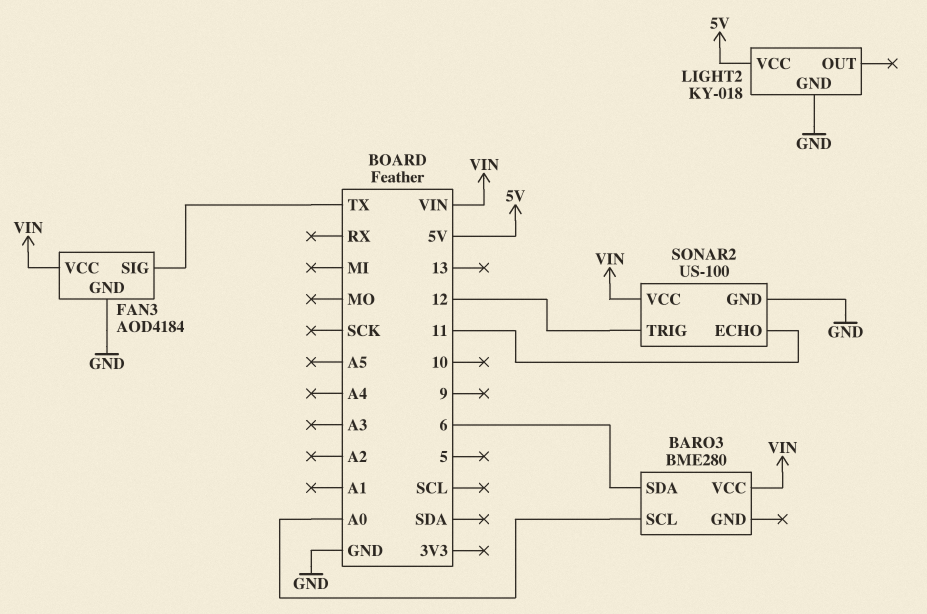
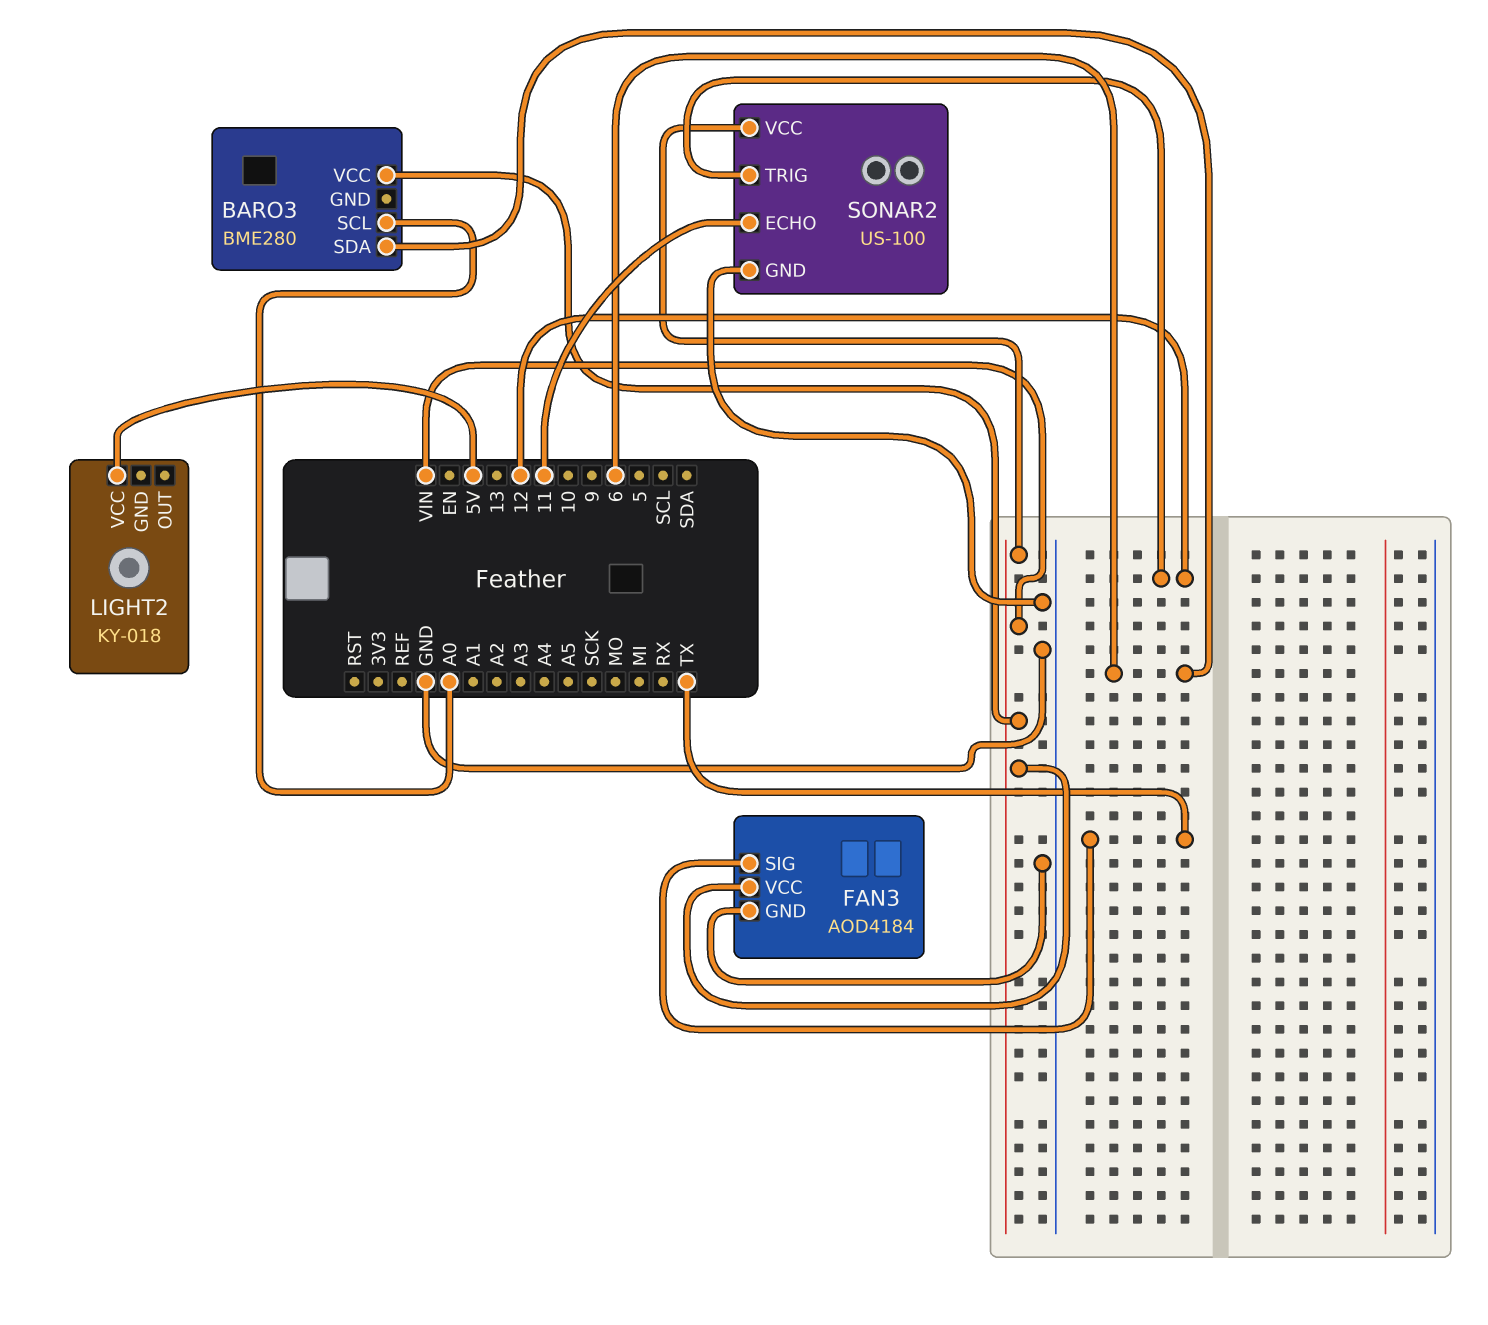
LIGHT2 pin GND: GND -> none

